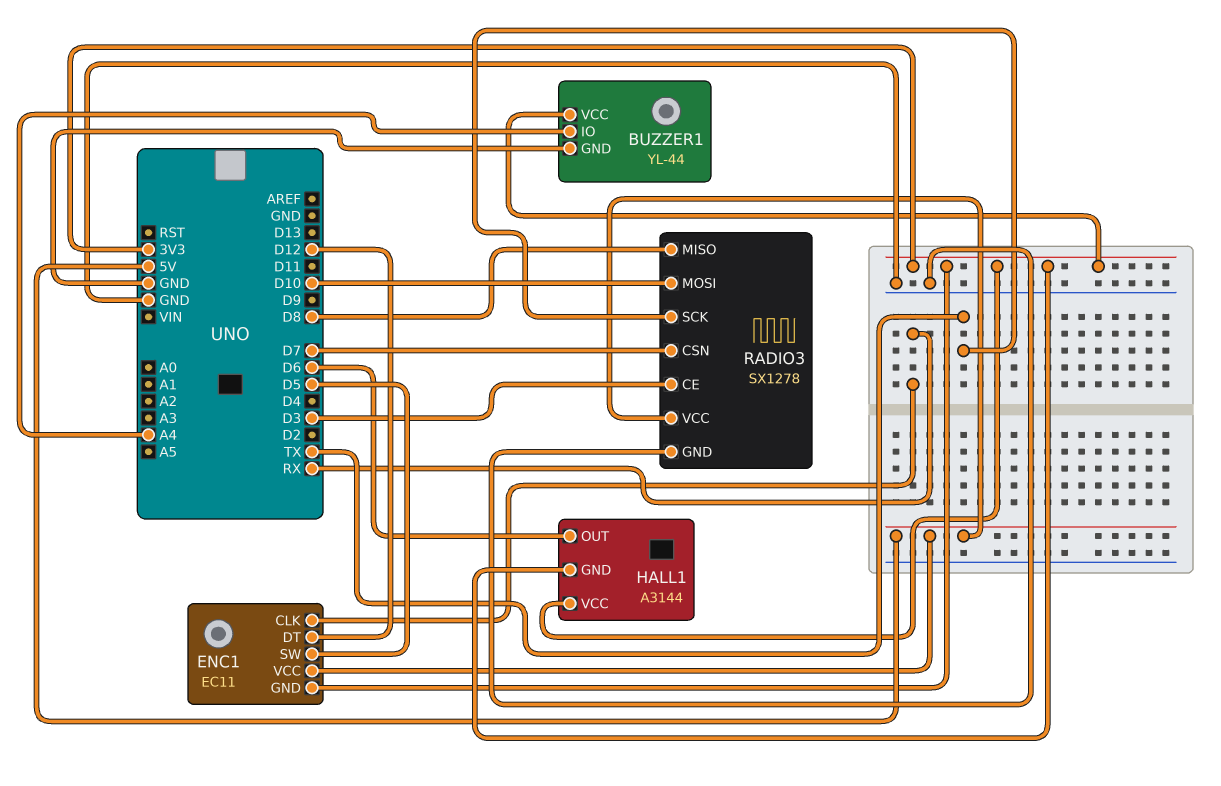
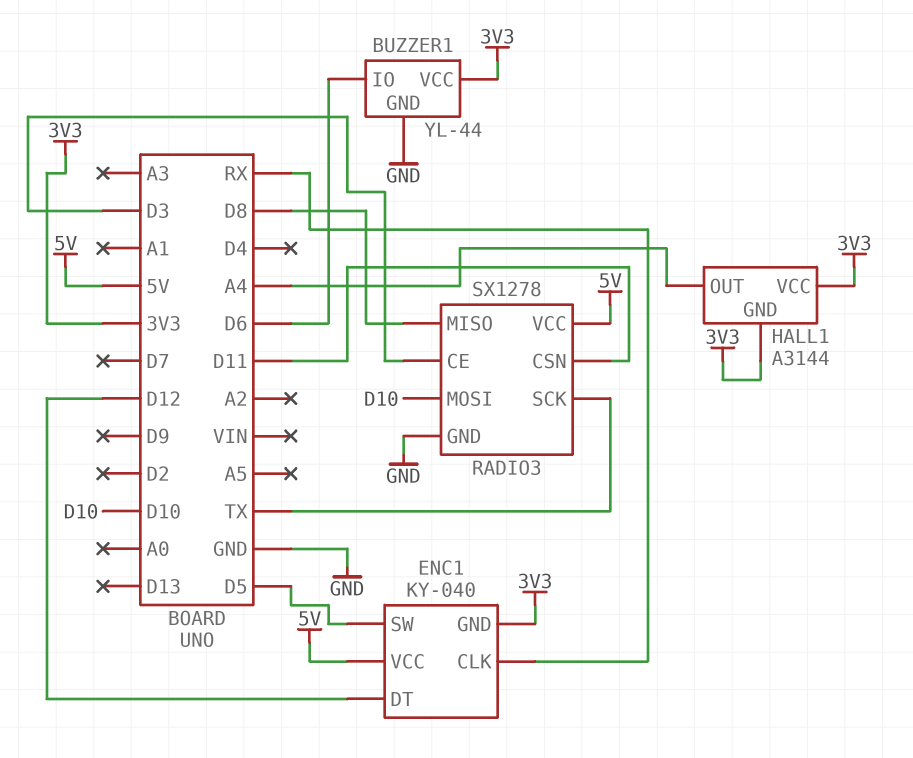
BUZZER1 pin IO: A4 -> D6
ENC1: EC11 -> KY-040
HALL1 pin OUT: D6 -> A4
RADIO3 pin CSN: D7 -> D11

